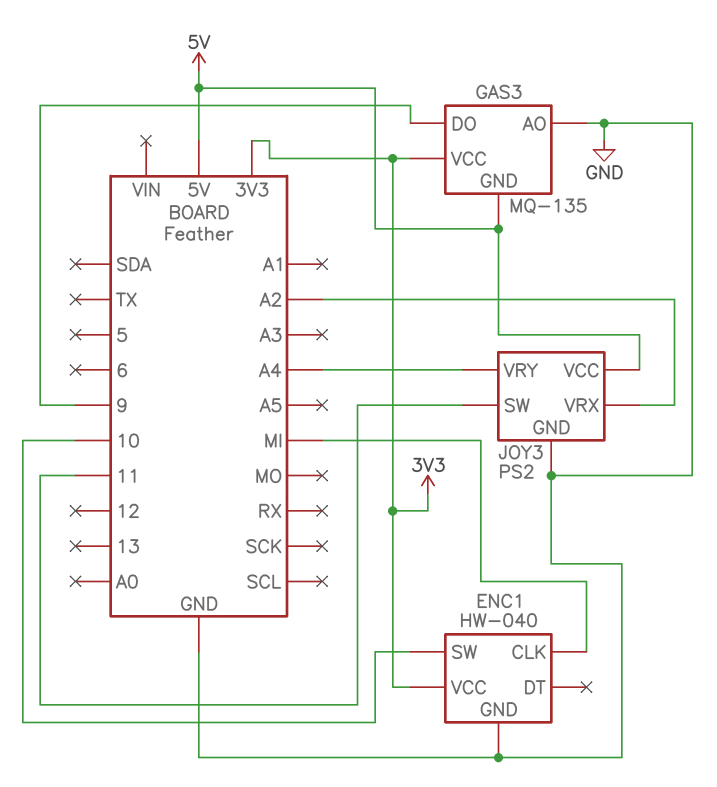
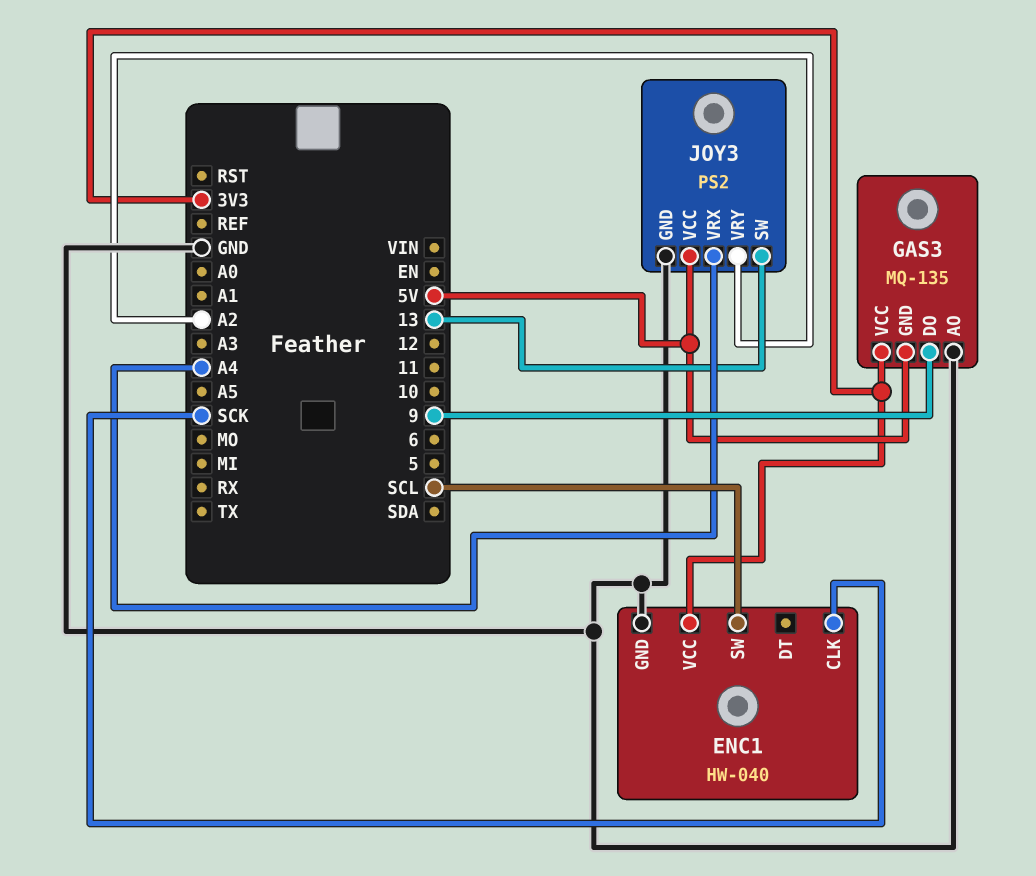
ENC1 pin CLK: MI -> SCK
ENC1 pin SW: 10 -> SCL
JOY3 pin SW: 11 -> 13
JOY3 pin VRX: A2 -> A4
JOY3 pin VRY: A4 -> A2

